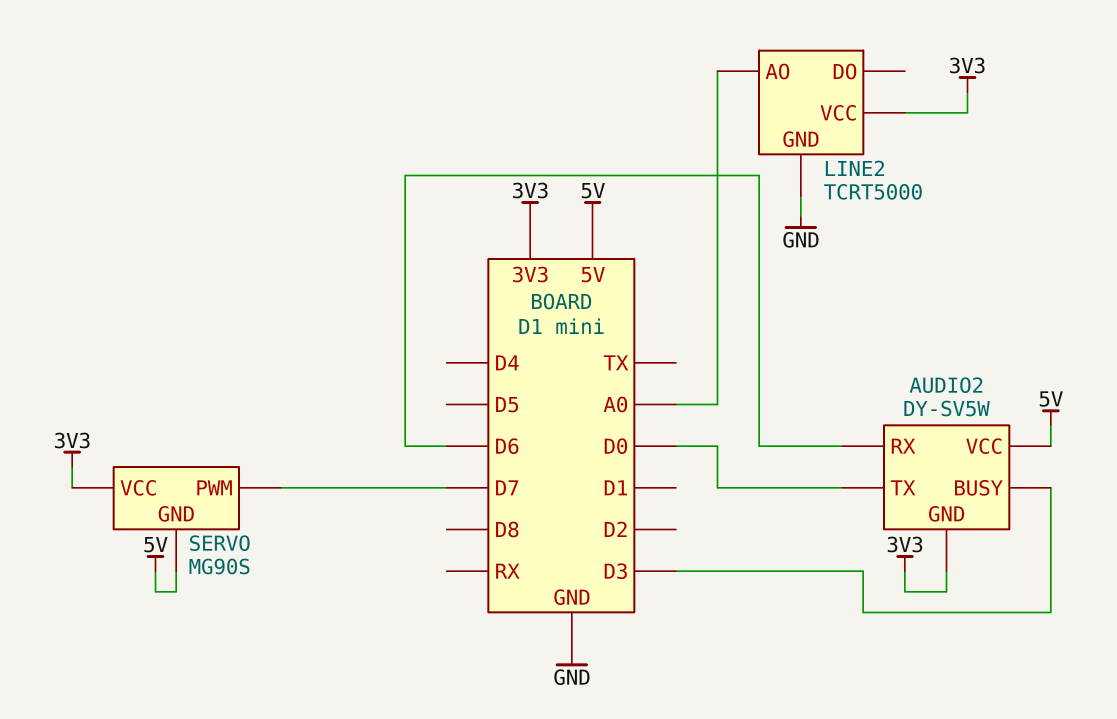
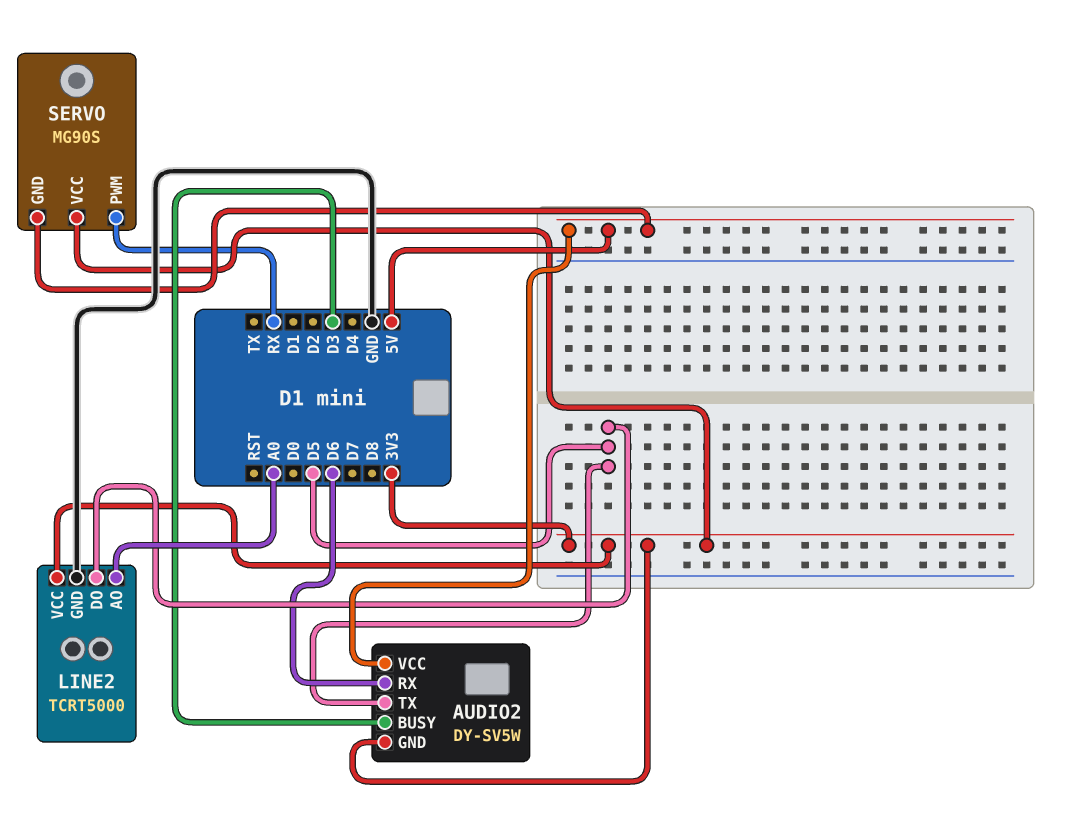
AUDIO2 pin TX: D0 -> D5
LINE2 pin DO: none -> D5
SERVO pin PWM: D7 -> RX

